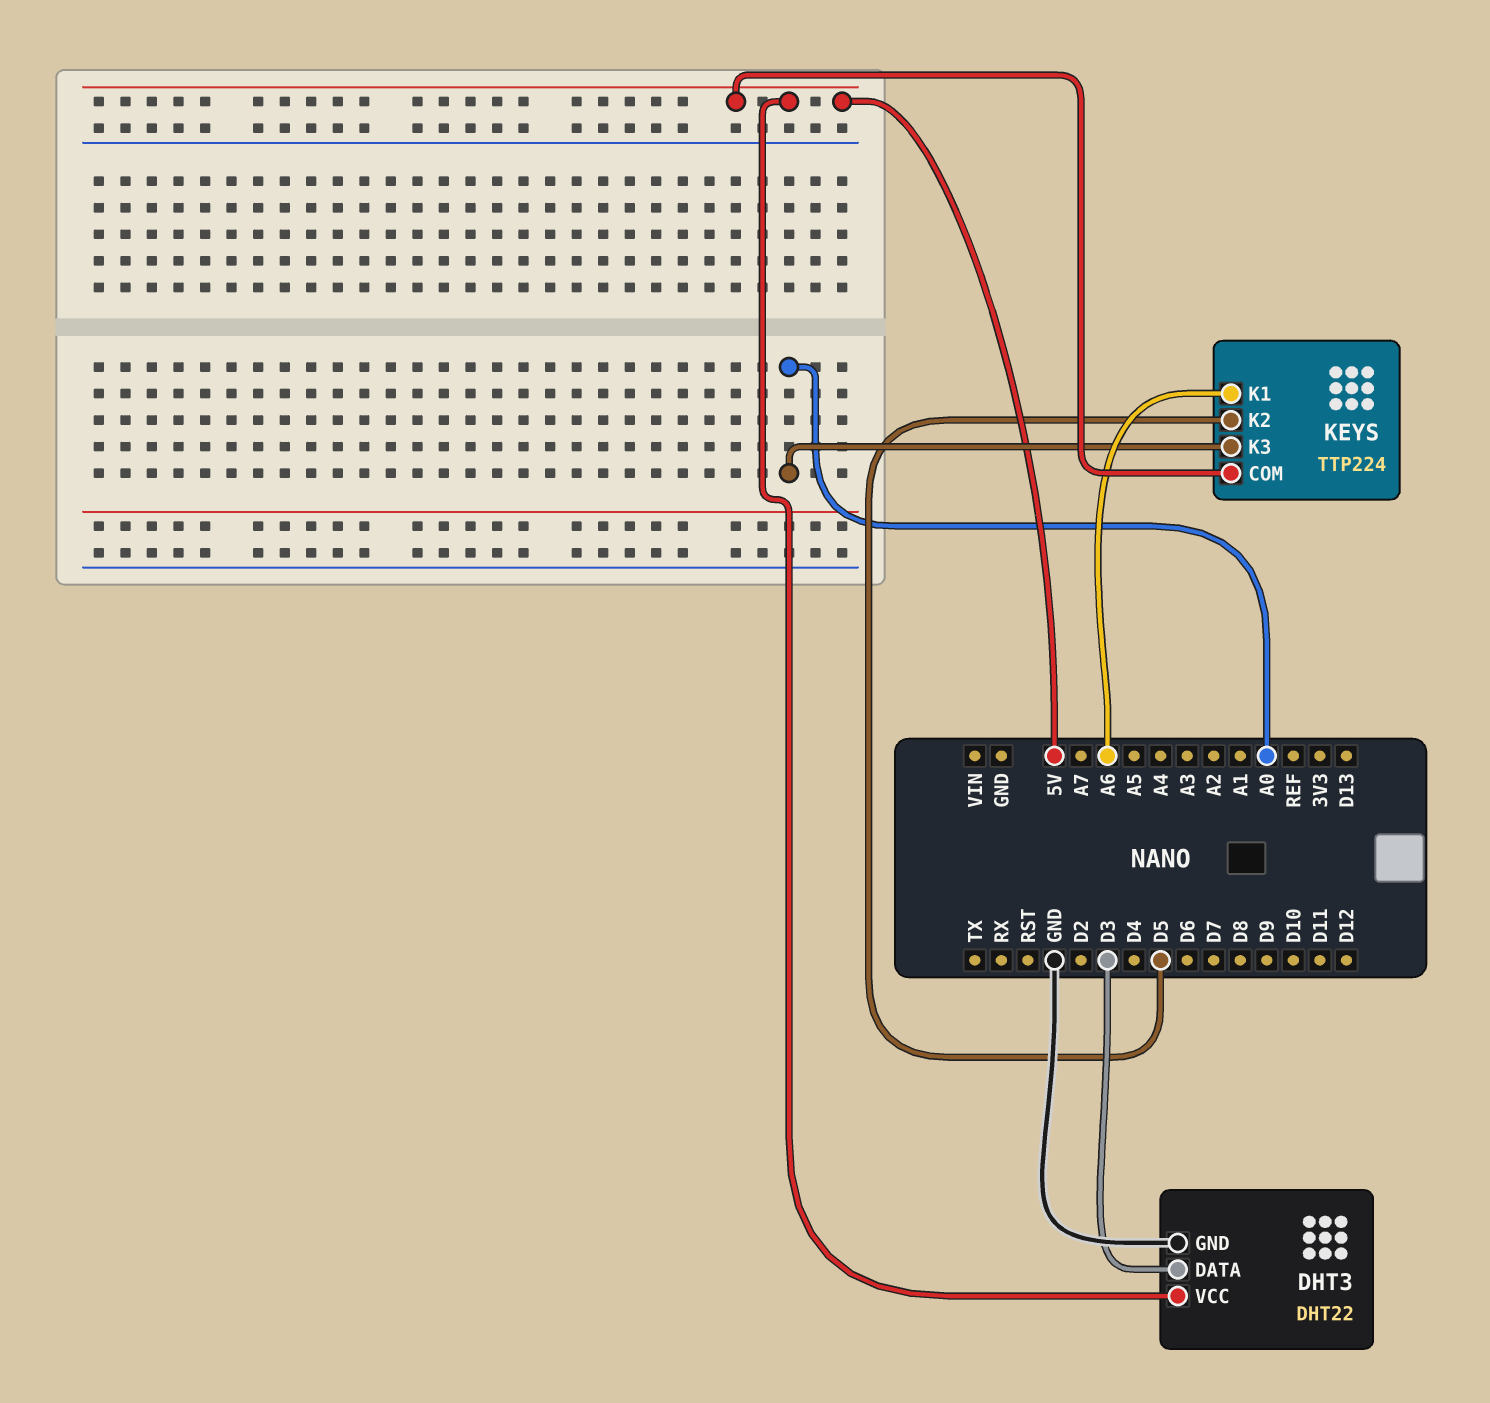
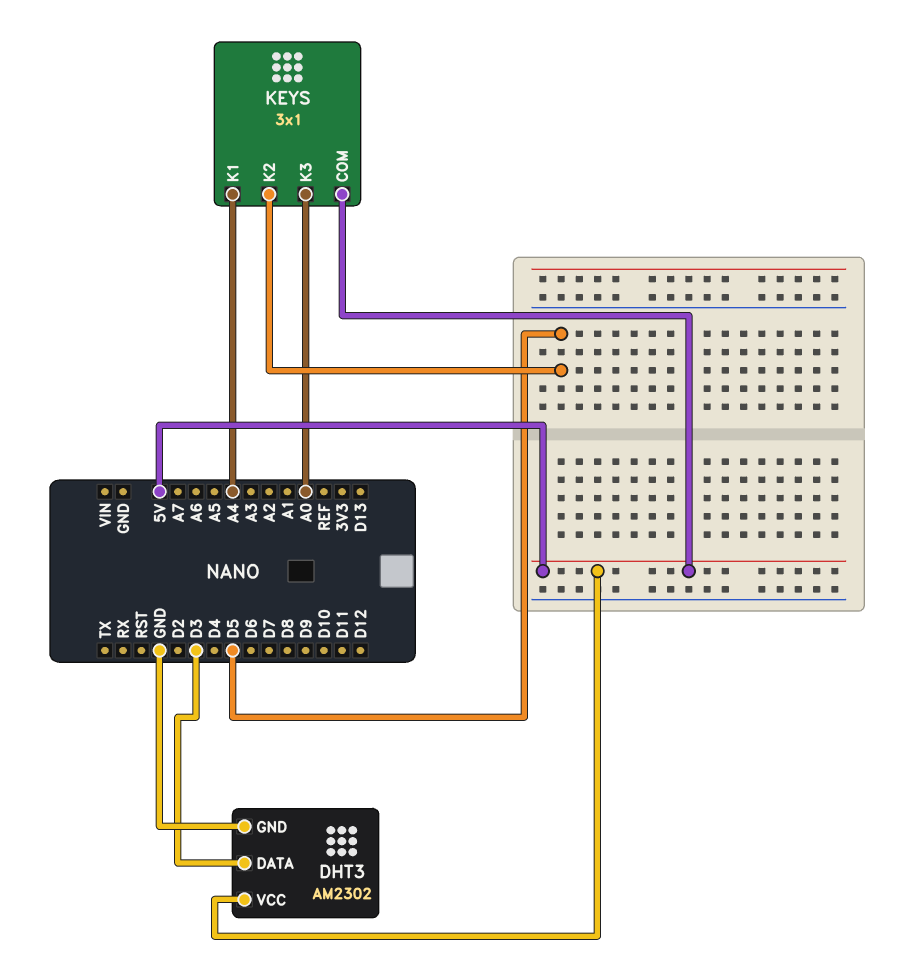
DHT3: DHT22 -> AM2302
KEYS: TTP224 -> 3x1
KEYS pin K1: A6 -> A4

